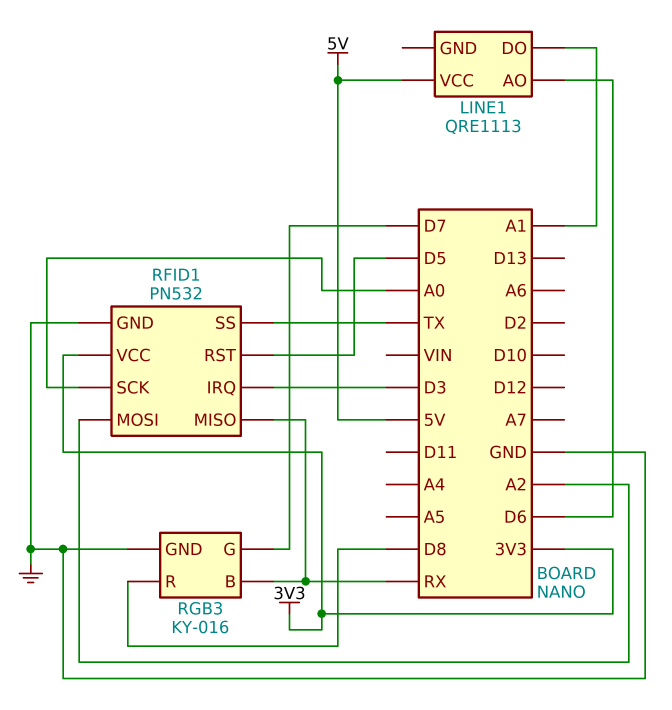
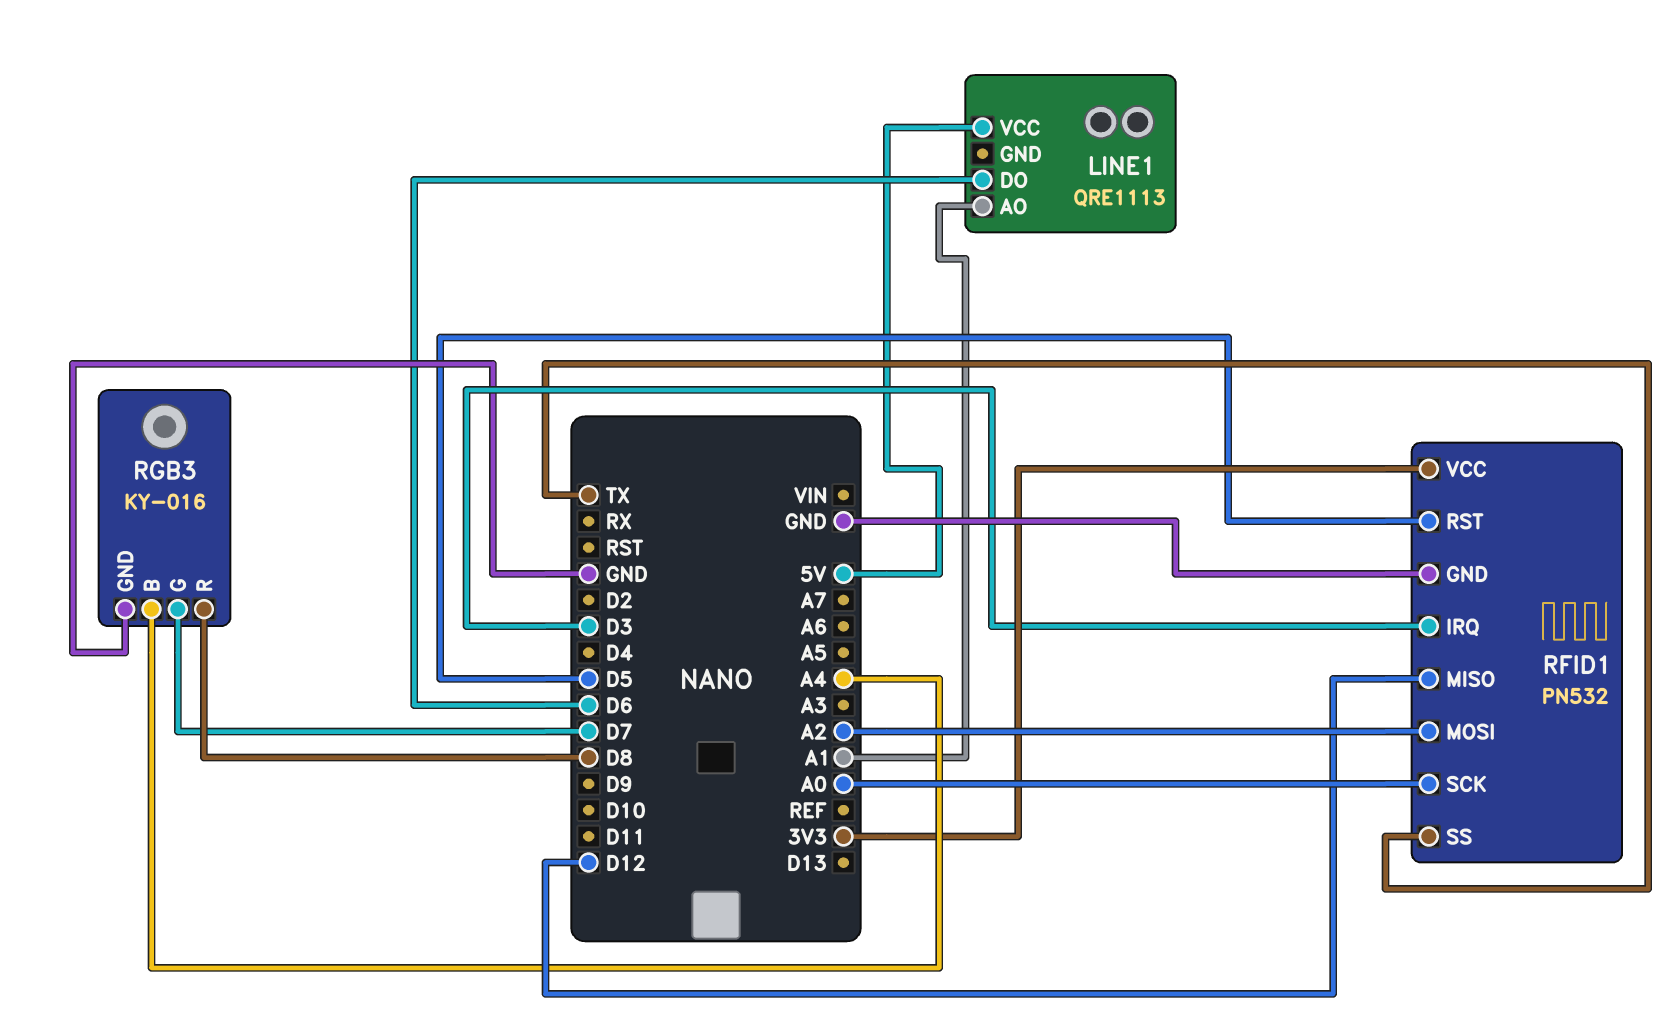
LINE1 pin AO: D6 -> A1
LINE1 pin DO: A1 -> D6
RFID1 pin MISO: RX -> D12
RGB3 pin B: RX -> A4

